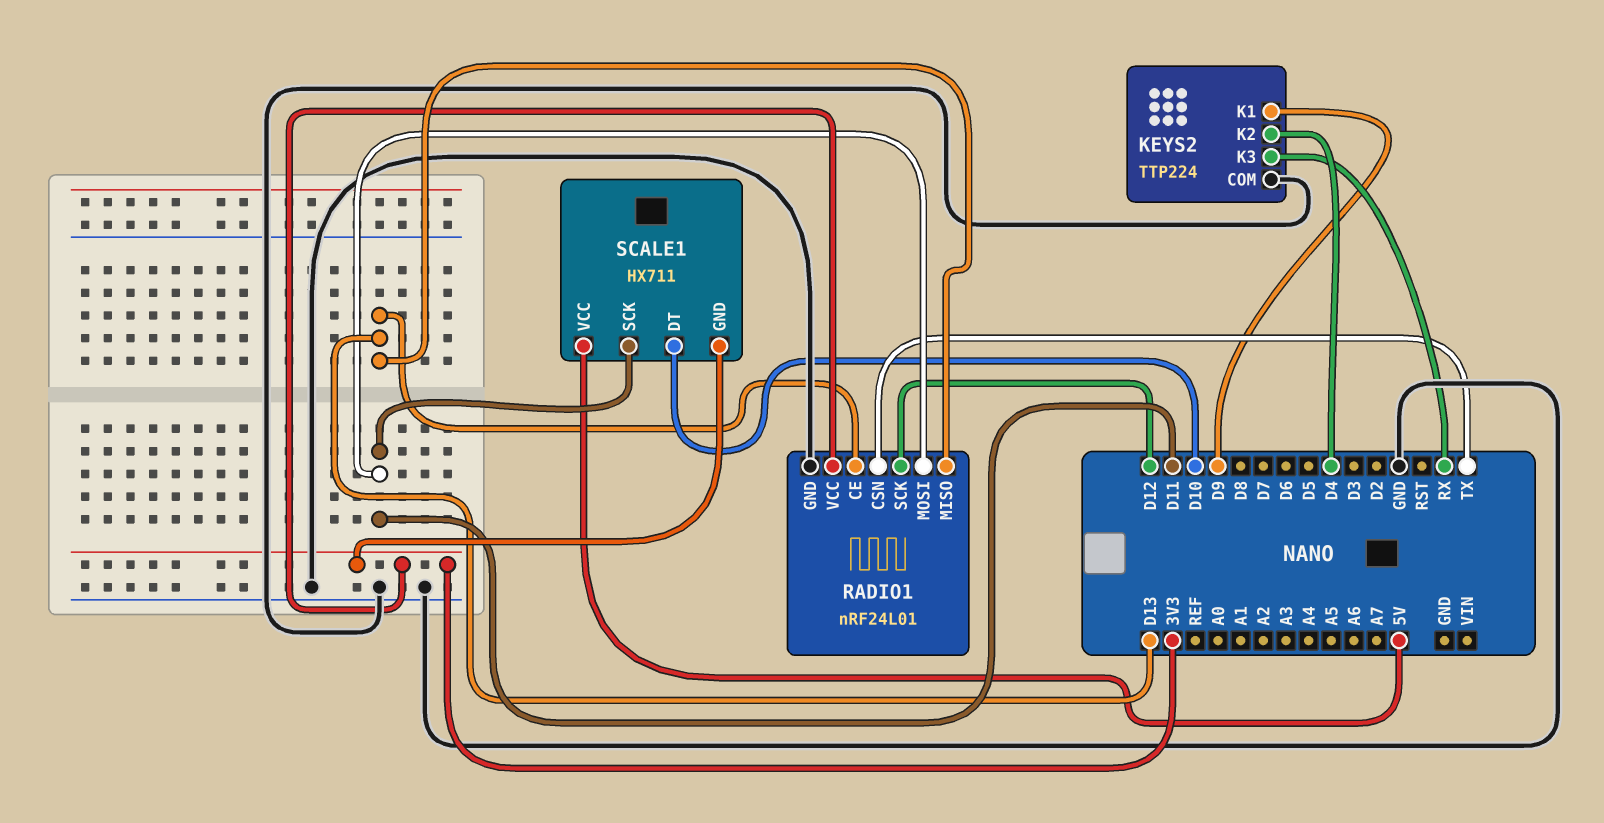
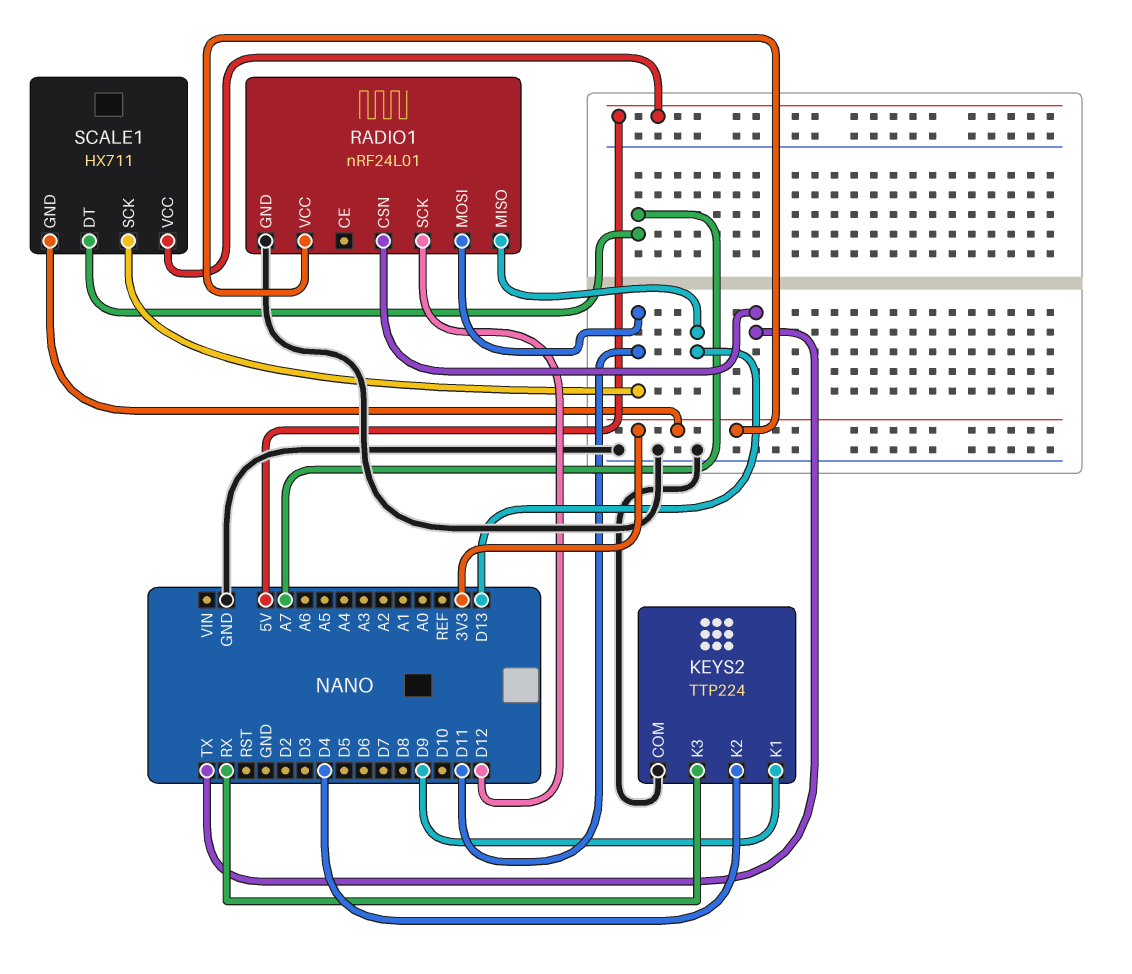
RADIO1 pin CE: D13 -> none
SCALE1 pin DT: D10 -> A7

